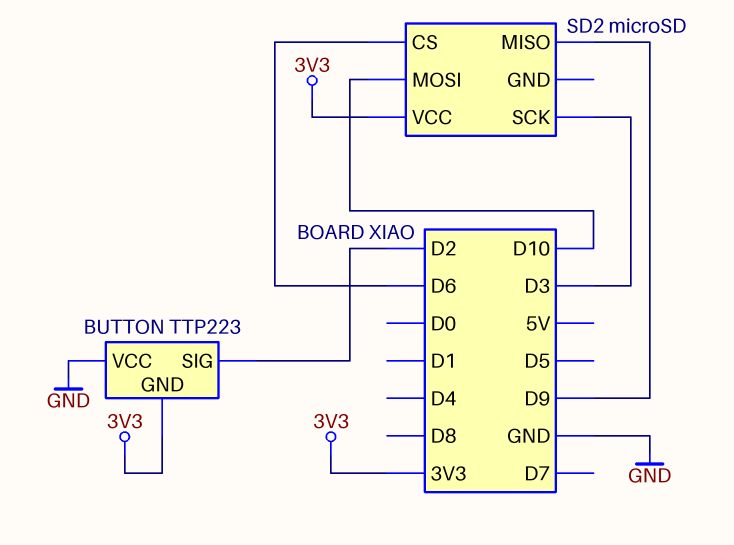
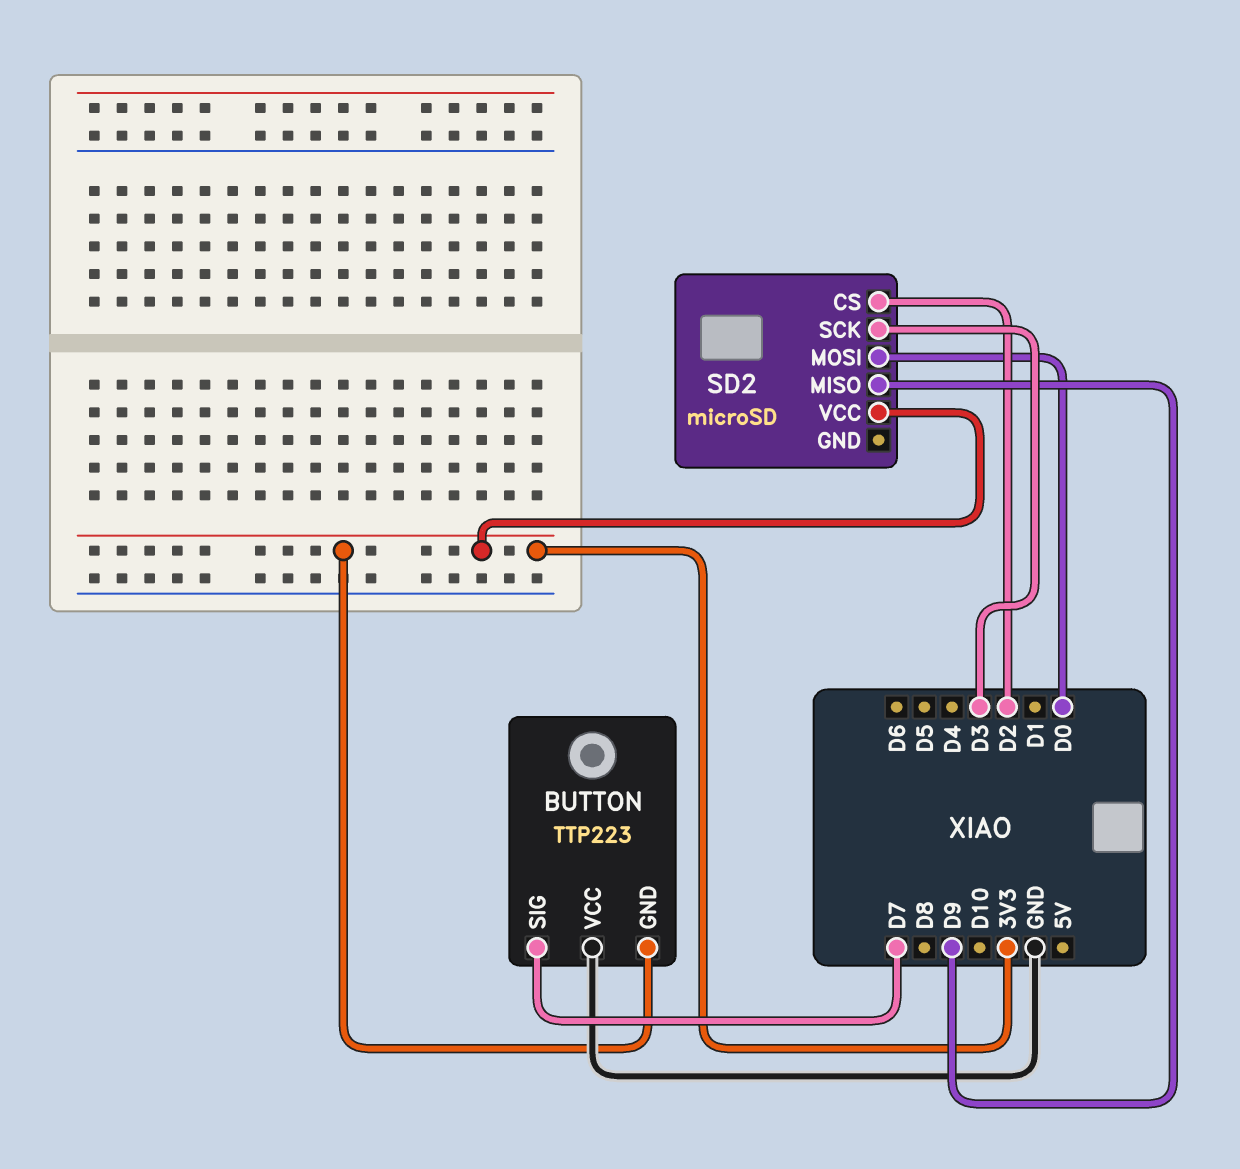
BUTTON pin SIG: D2 -> D7
SD2 pin CS: D6 -> D2
SD2 pin MOSI: D10 -> D0

